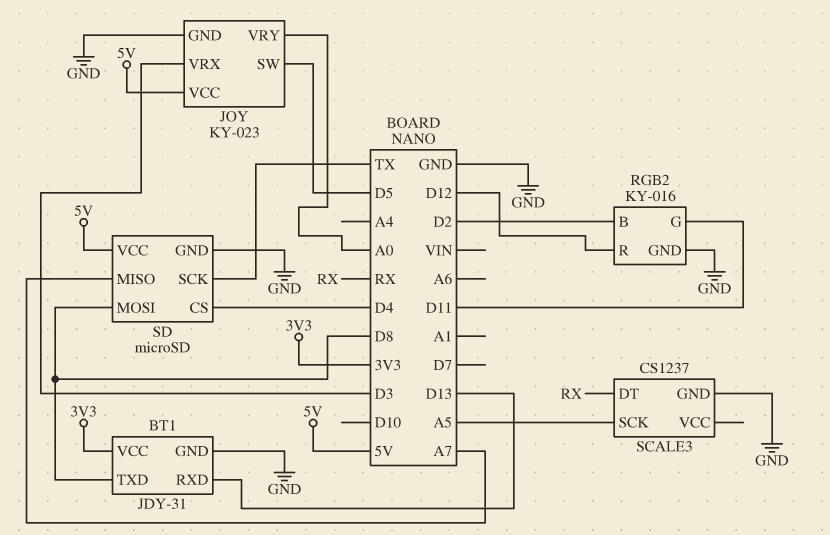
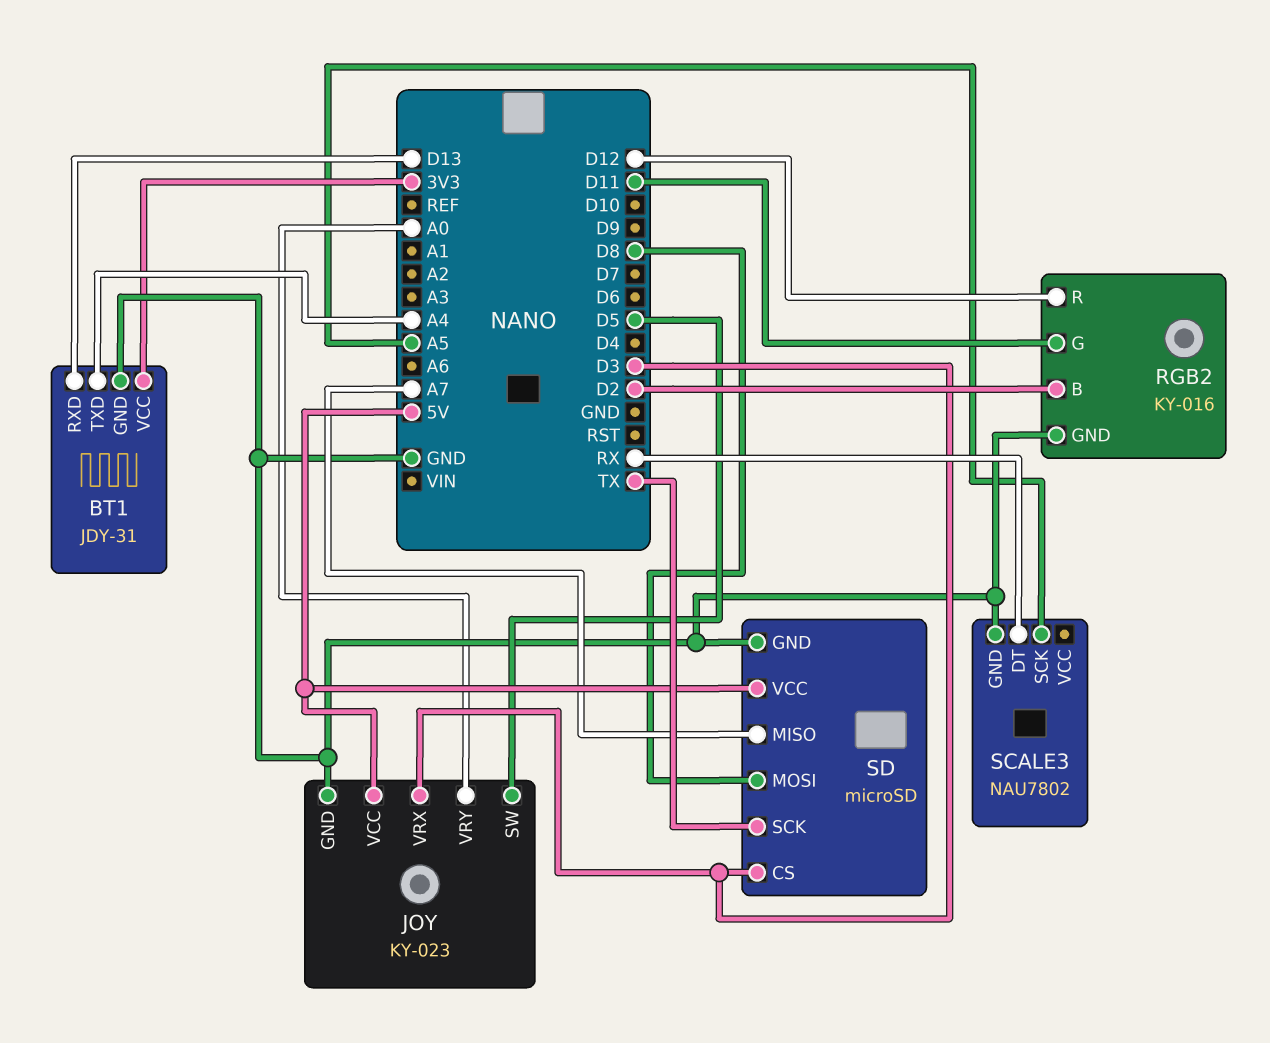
BT1 pin TXD: D8 -> A4
SCALE3: CS1237 -> NAU7802
SD pin CS: D4 -> D3

